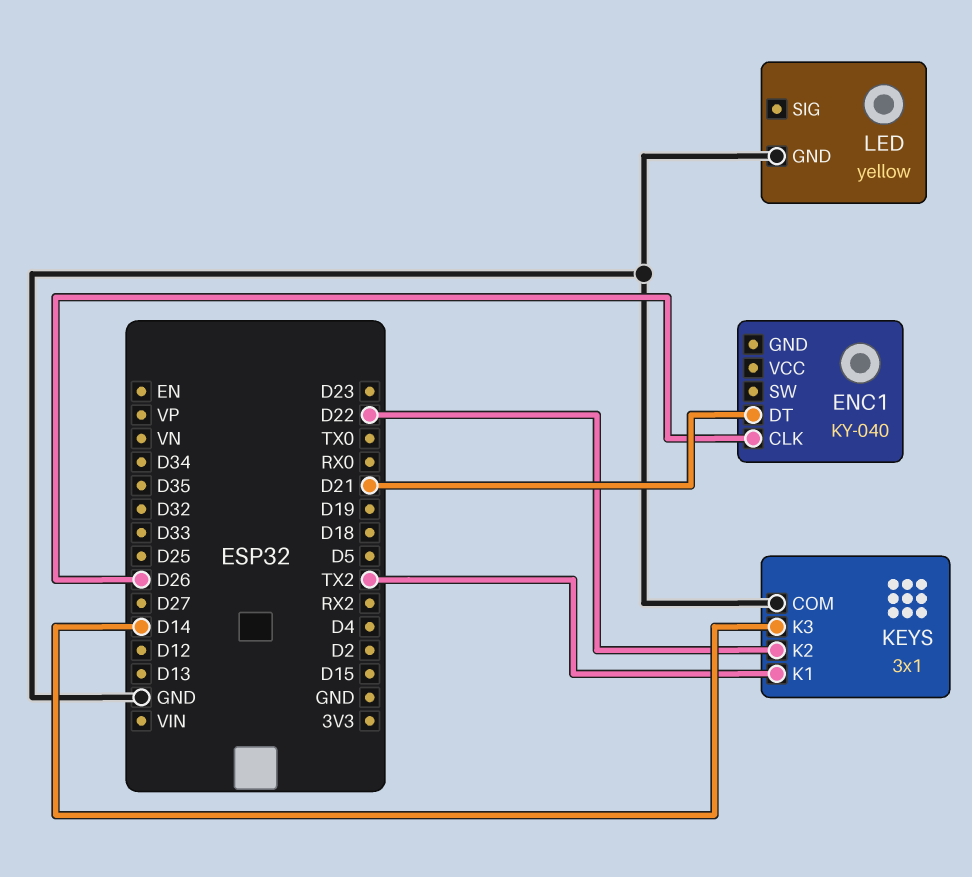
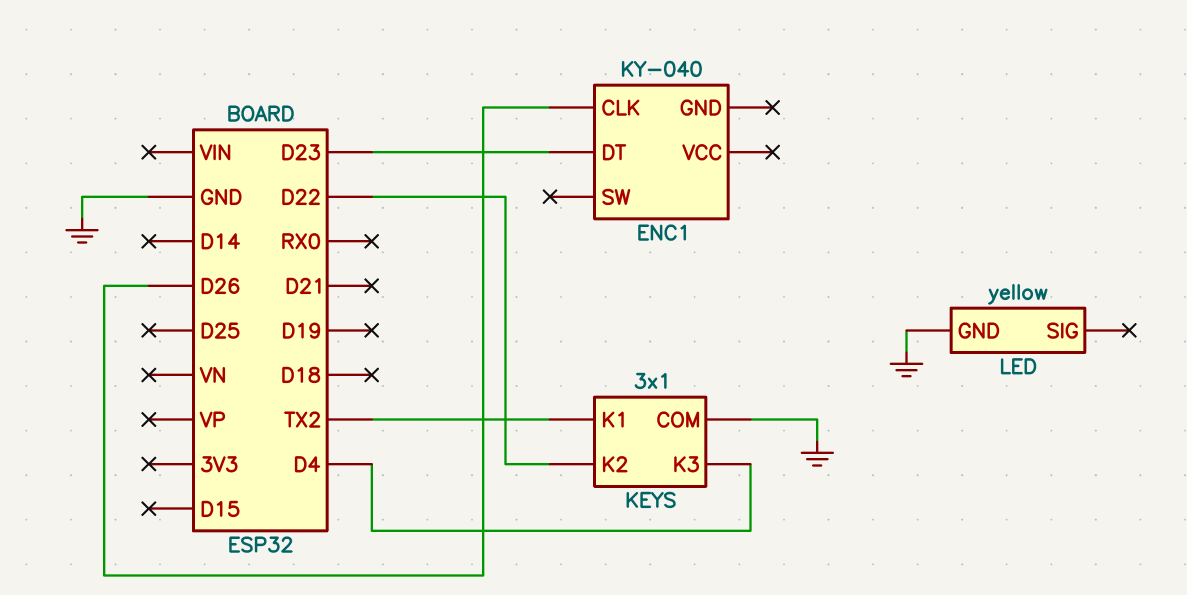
ENC1 pin DT: D21 -> D23
KEYS pin K3: D14 -> D4

